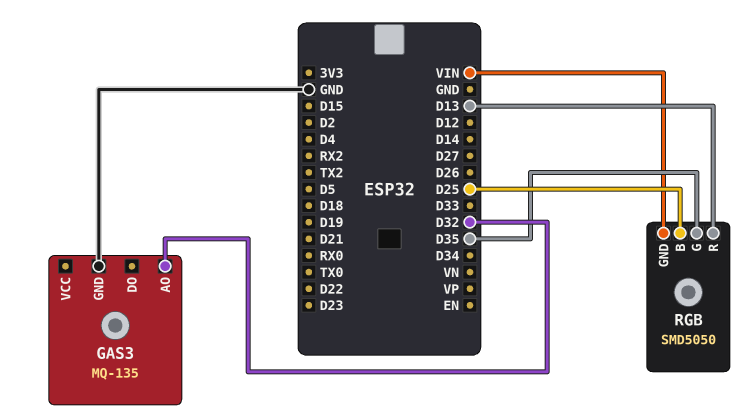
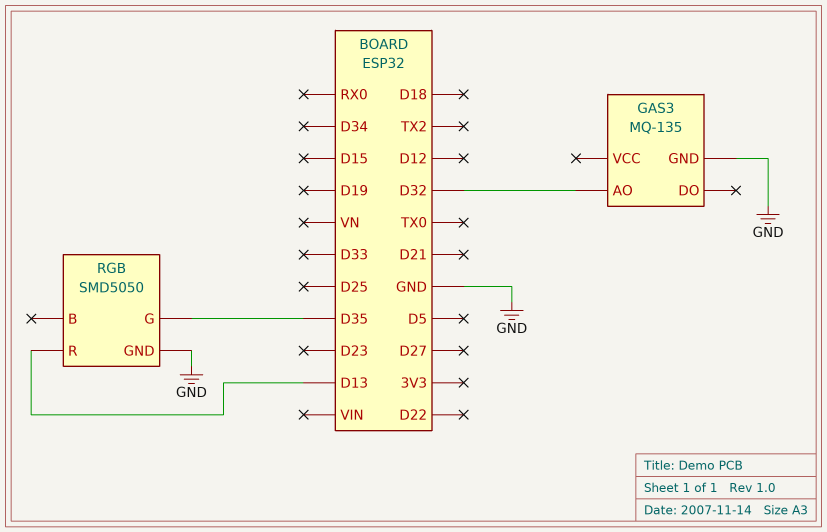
RGB pin B: D25 -> none
RGB pin GND: VIN -> GND

